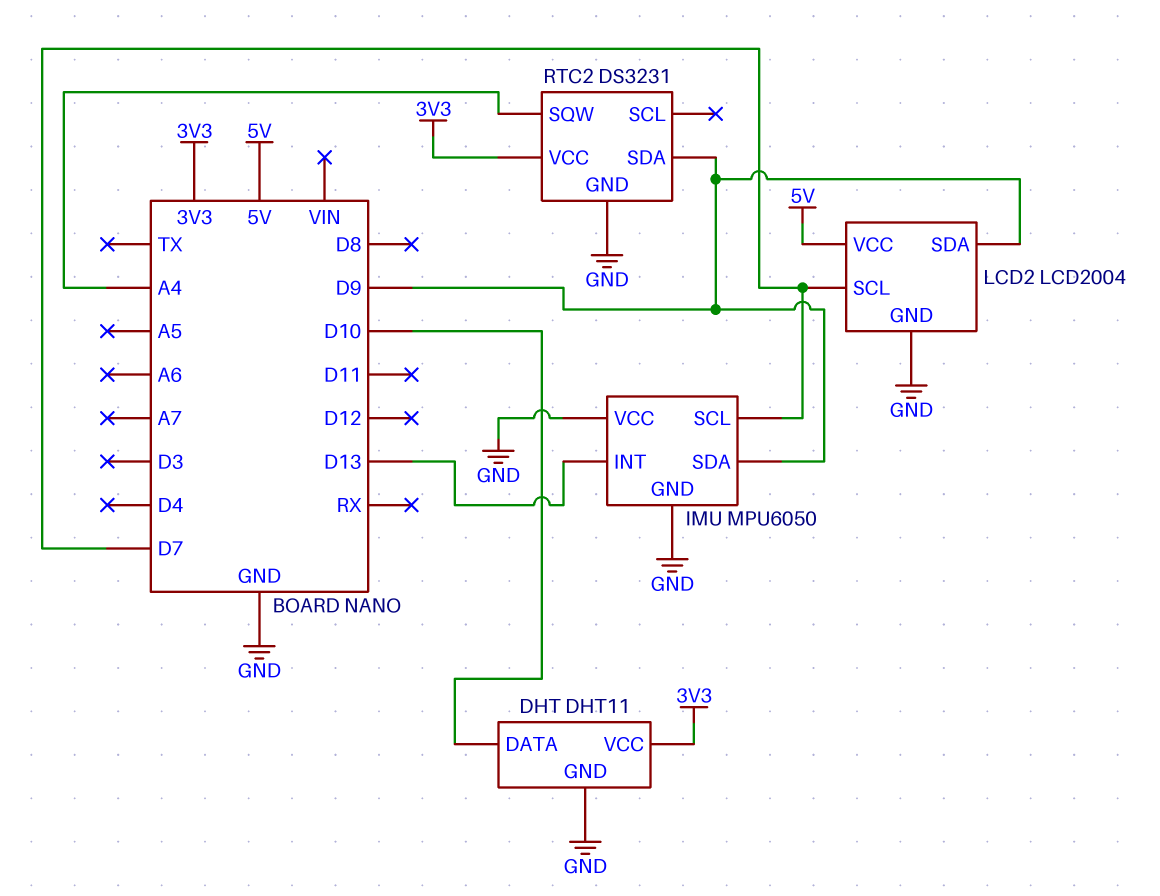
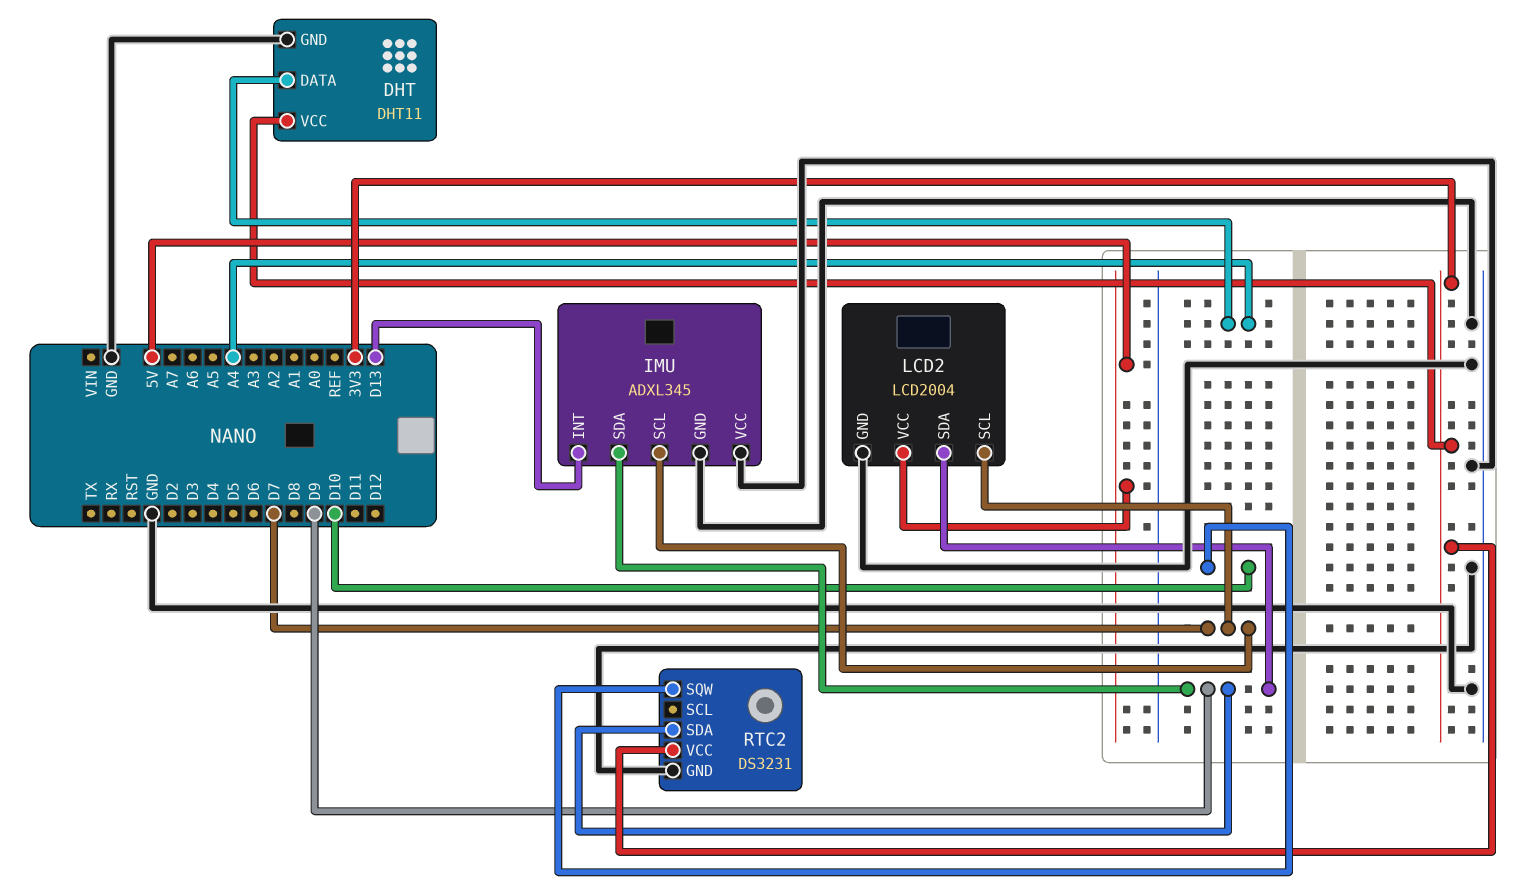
DHT pin DATA: D10 -> A4
IMU: MPU6050 -> ADXL345
RTC2 pin SQW: A4 -> D10

